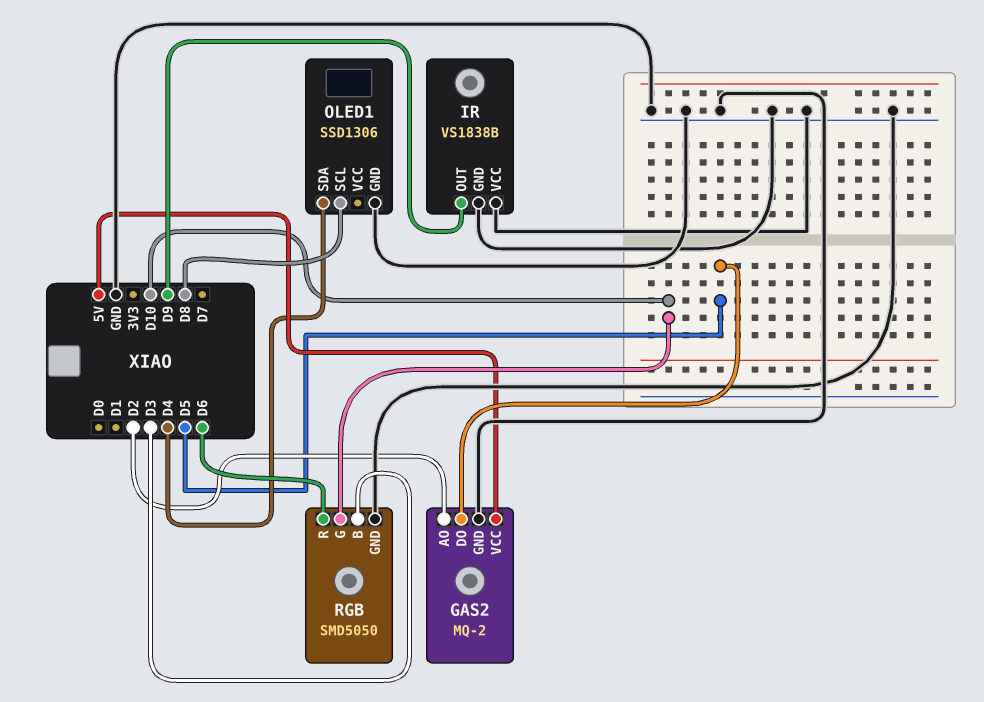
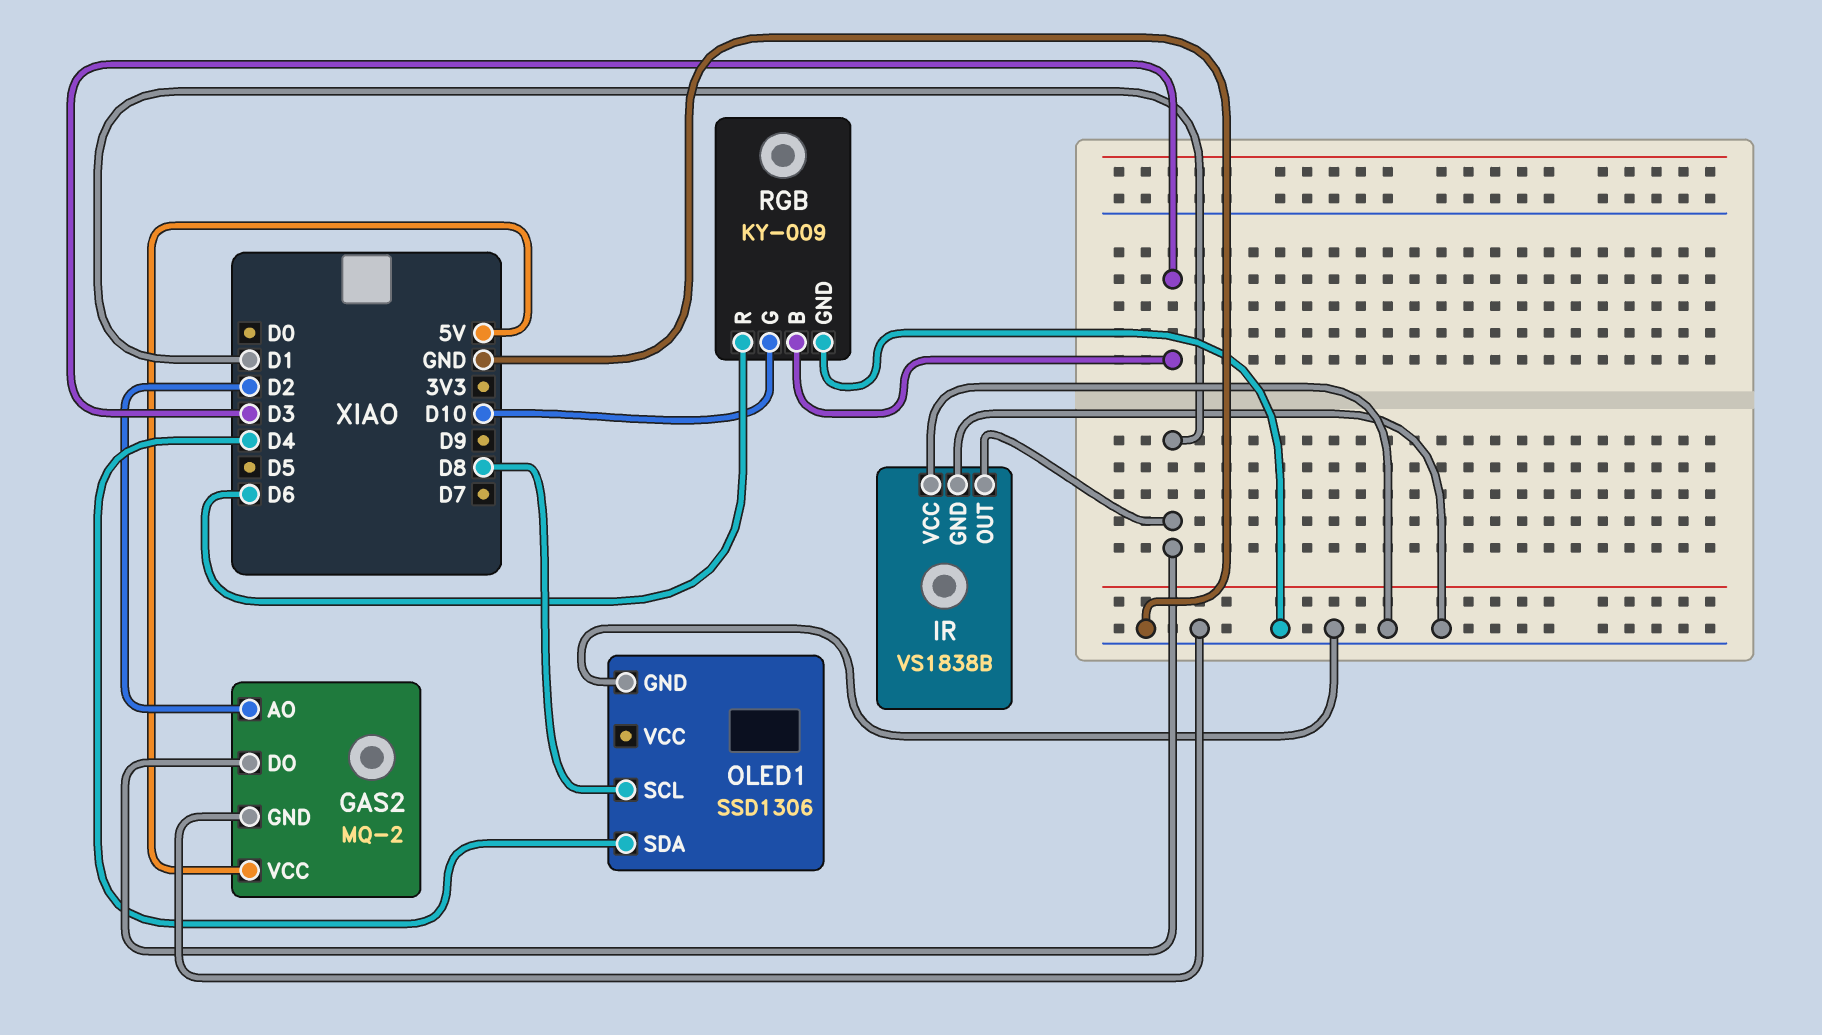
GAS2 pin DO: D5 -> D1
IR pin OUT: D9 -> D1
RGB: SMD5050 -> KY-009

